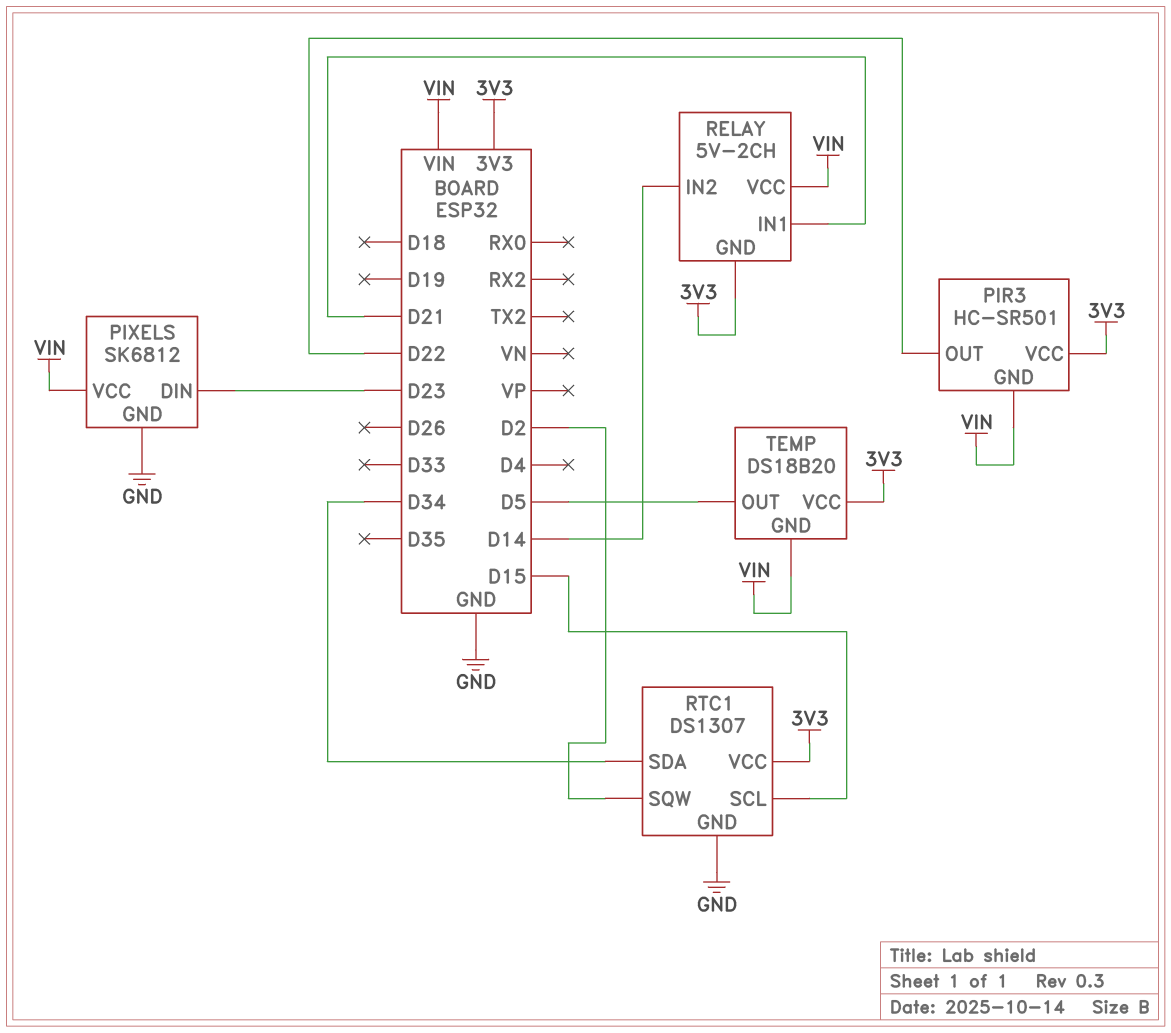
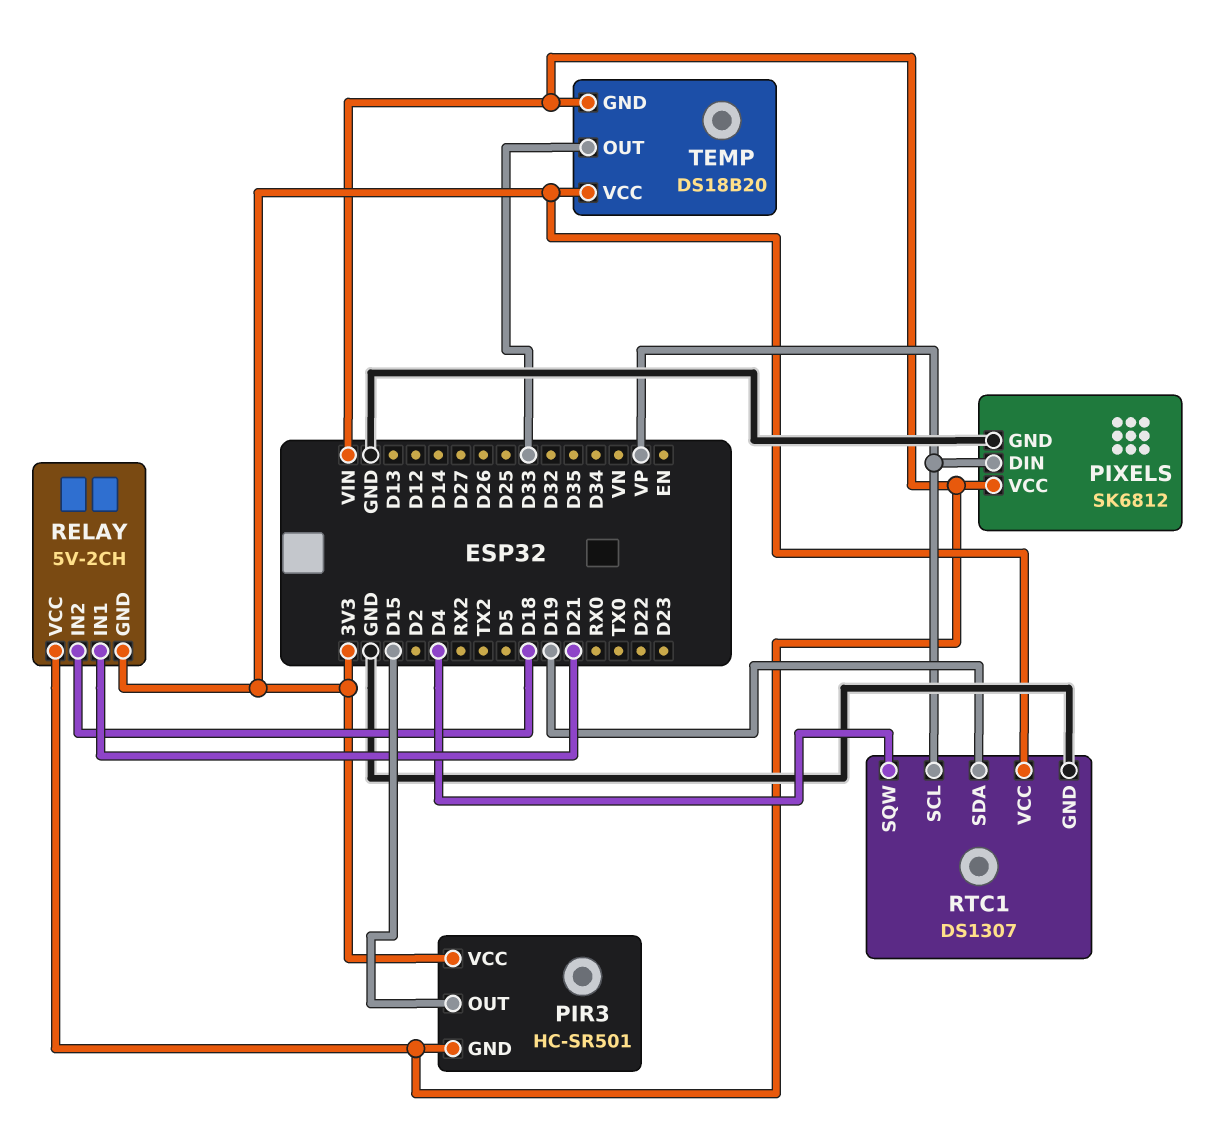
PIR3 pin OUT: D22 -> D15
PIXELS pin DIN: D23 -> VP
RELAY pin IN2: D14 -> D18
RTC1 pin SCL: D15 -> VP
RTC1 pin SDA: D34 -> D19
RTC1 pin SQW: D2 -> D4
TEMP pin OUT: D5 -> D33

